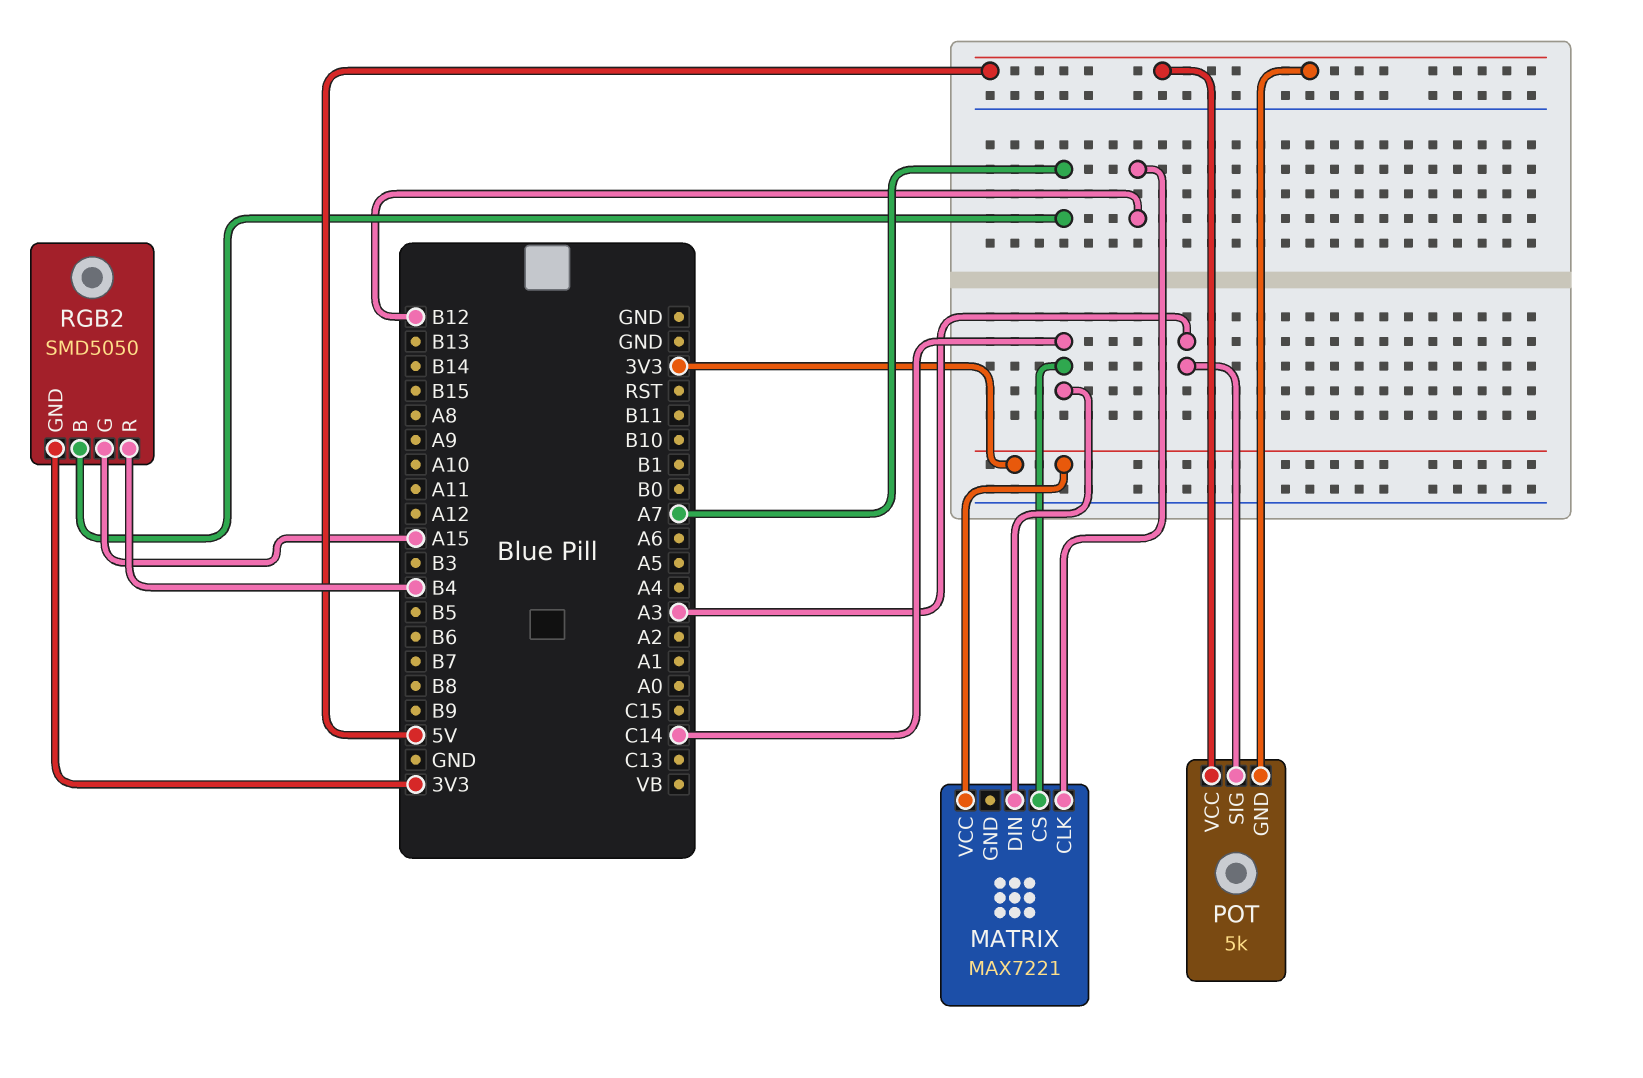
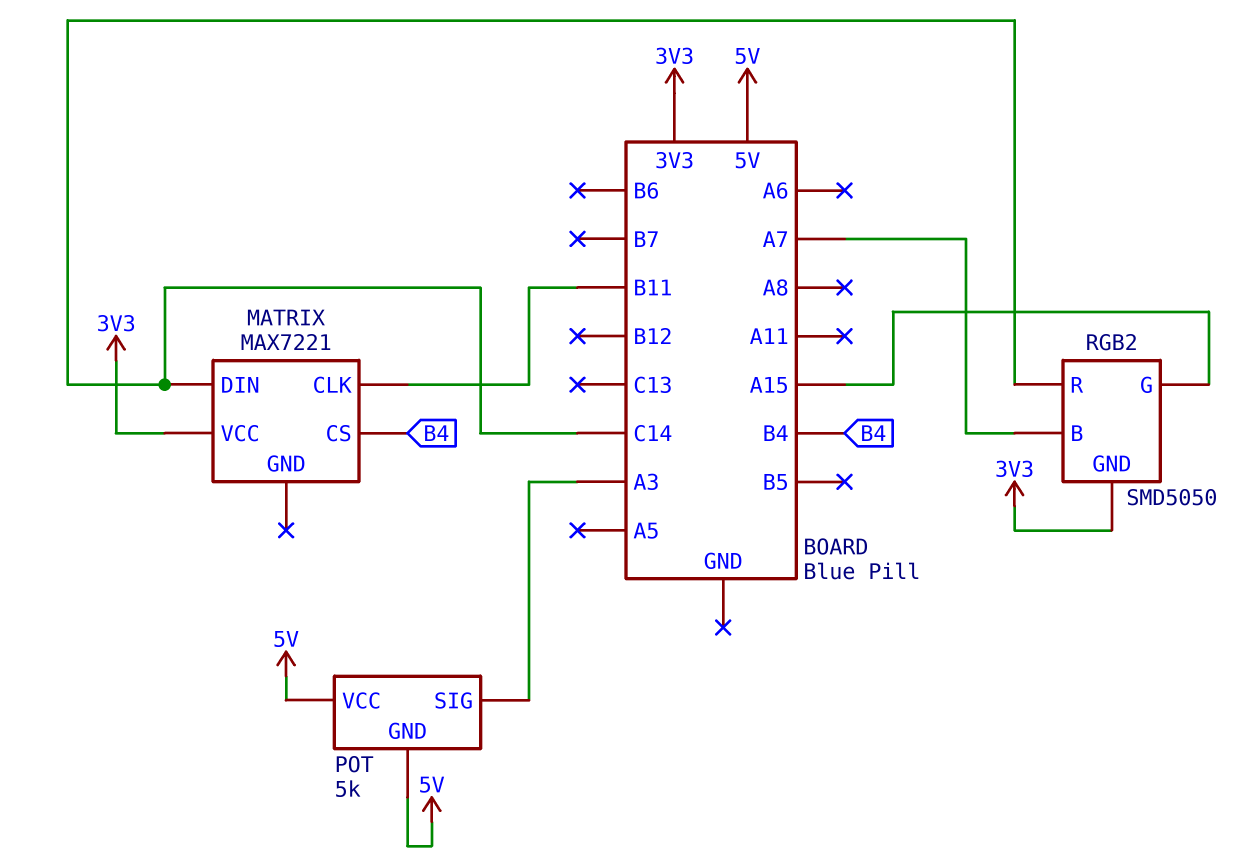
MATRIX pin CLK: B12 -> B11
MATRIX pin CS: C14 -> B4
RGB2 pin R: B4 -> C14

